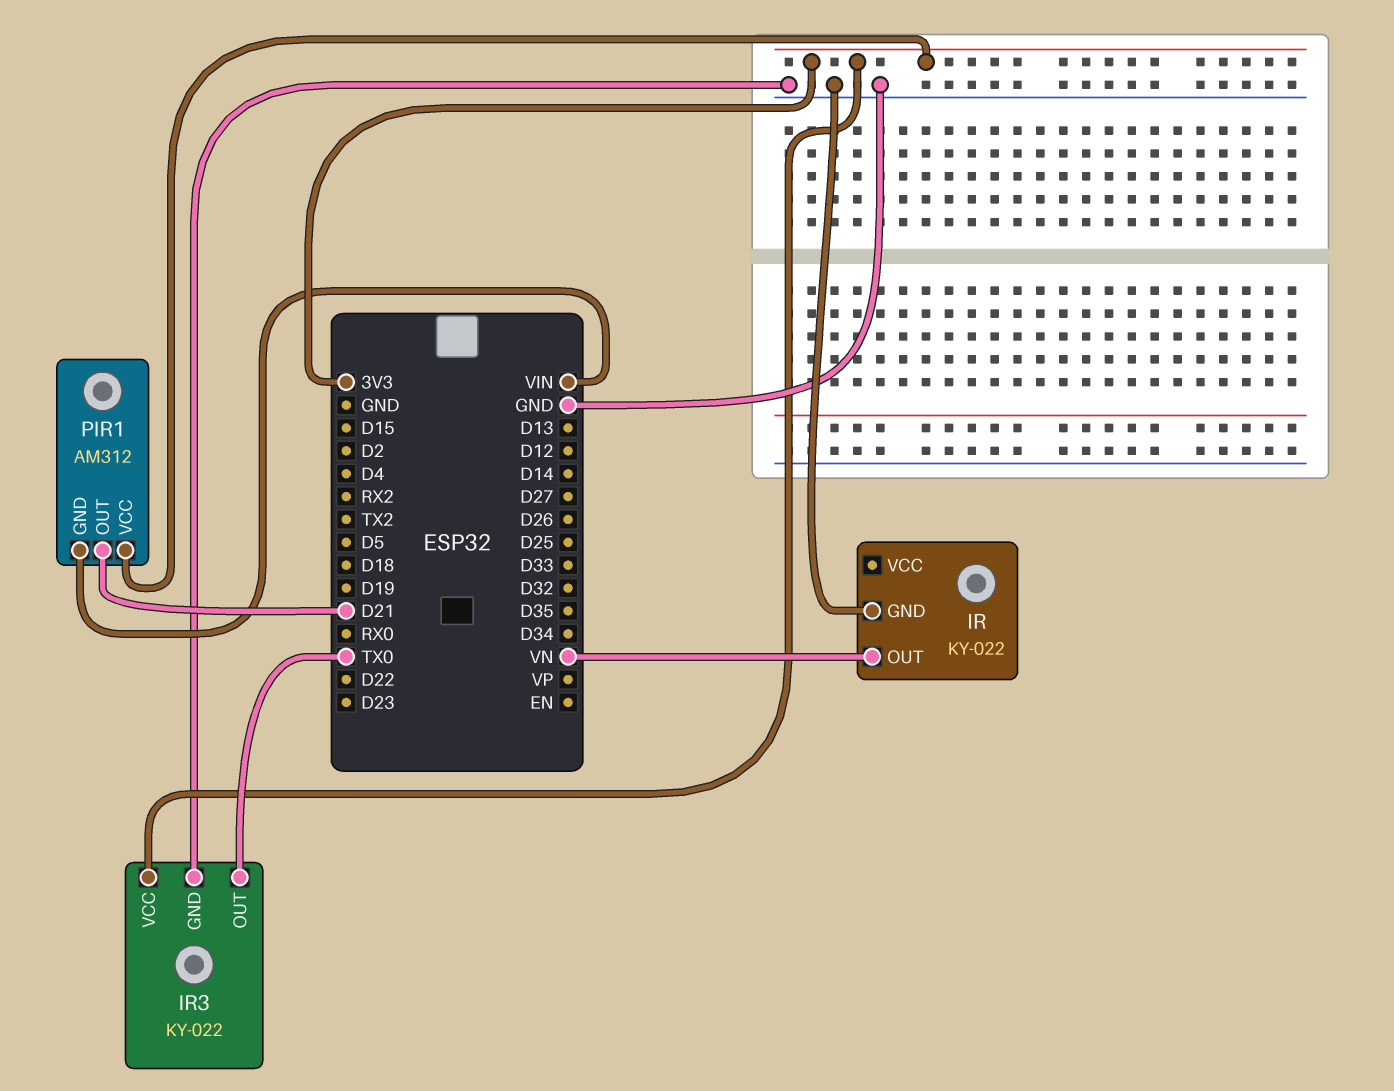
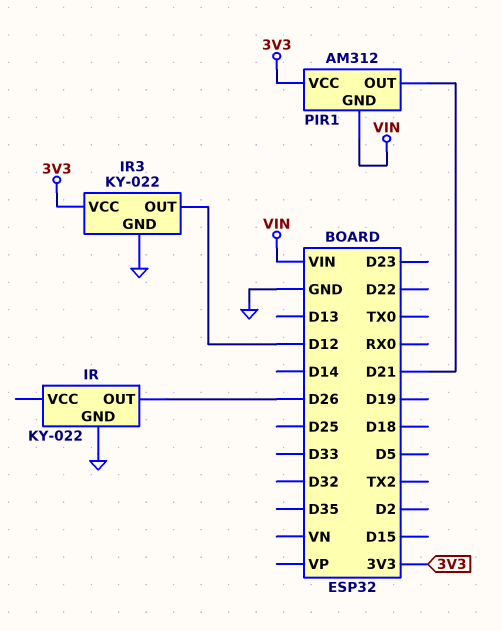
IR pin OUT: VN -> D26
IR3 pin OUT: TX0 -> D12

